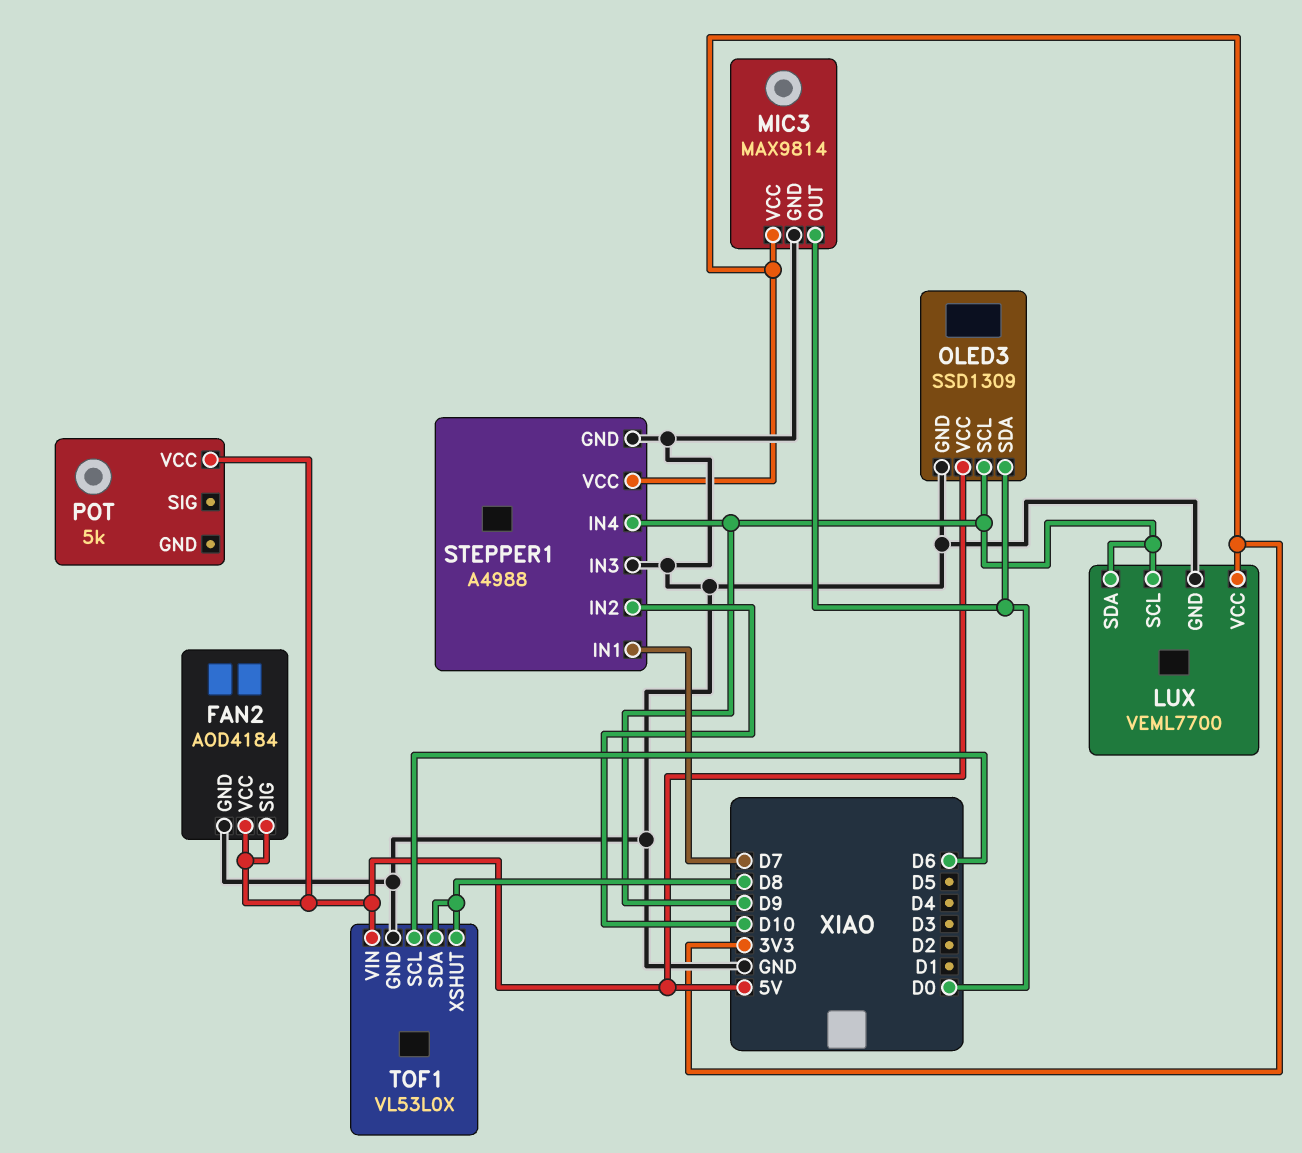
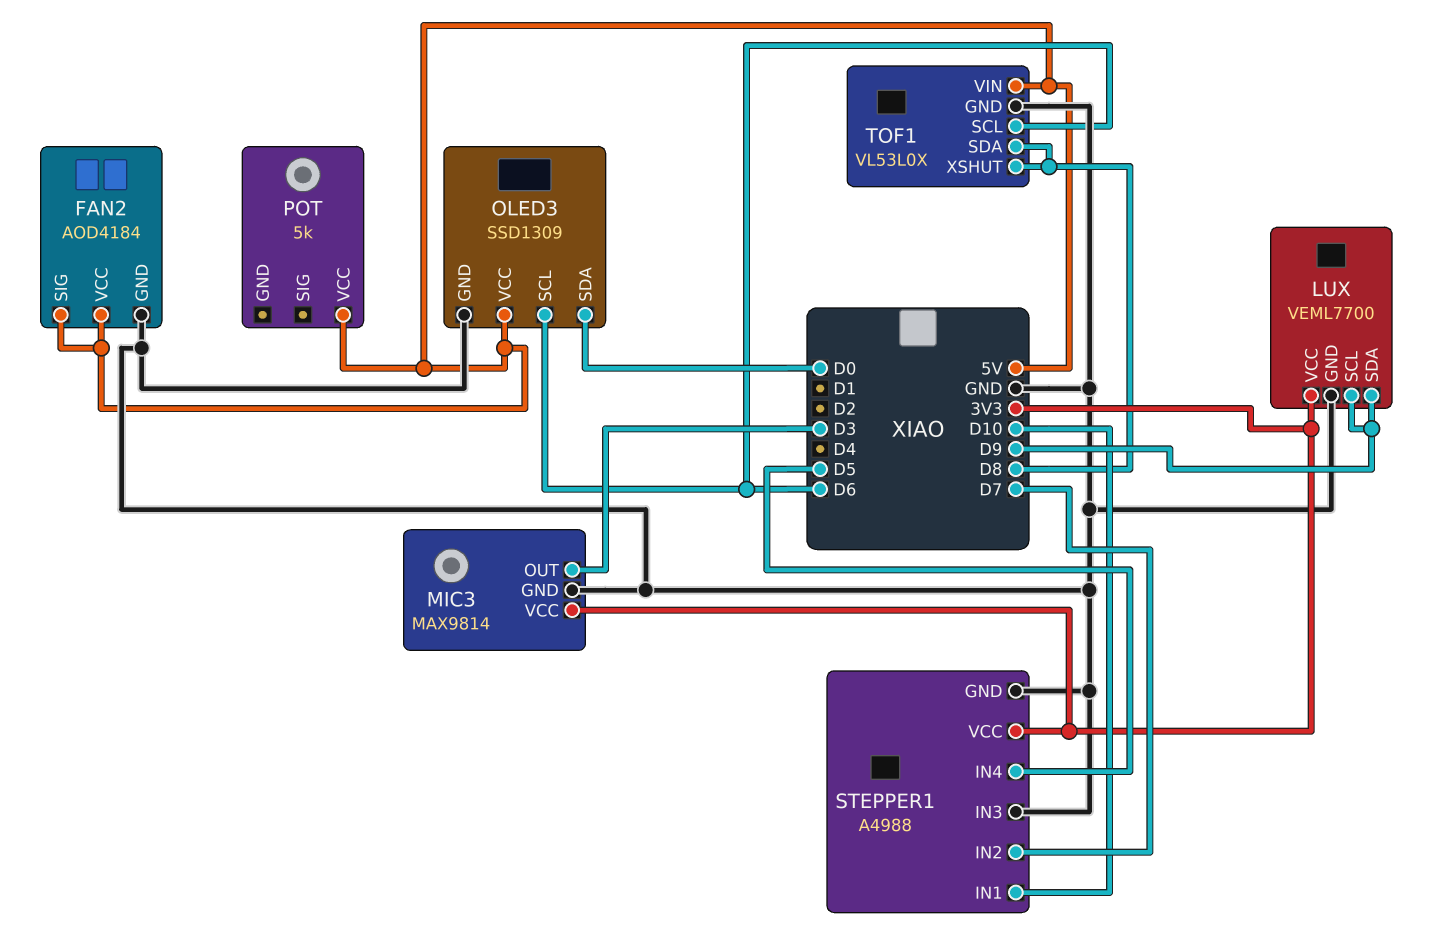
MIC3 pin OUT: D0 -> D3
OLED3 pin SCL: D9 -> D6
STEPPER1 pin IN1: D7 -> D10
STEPPER1 pin IN2: D10 -> D7
STEPPER1 pin IN4: D9 -> D5

